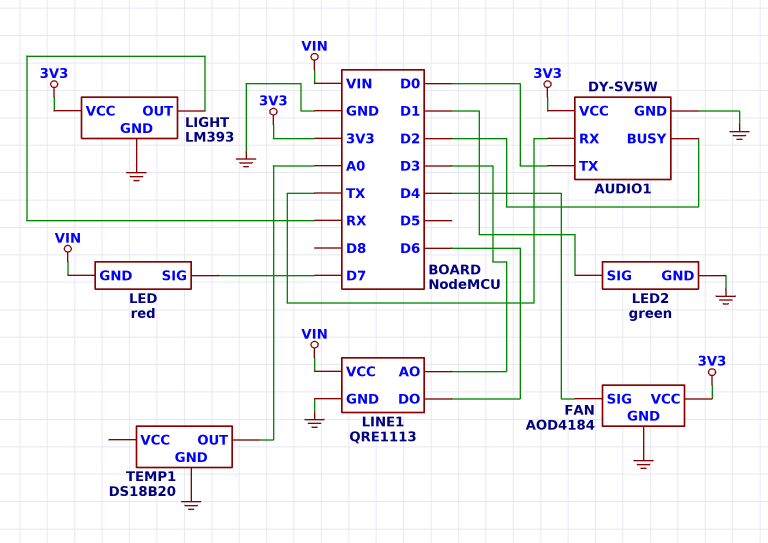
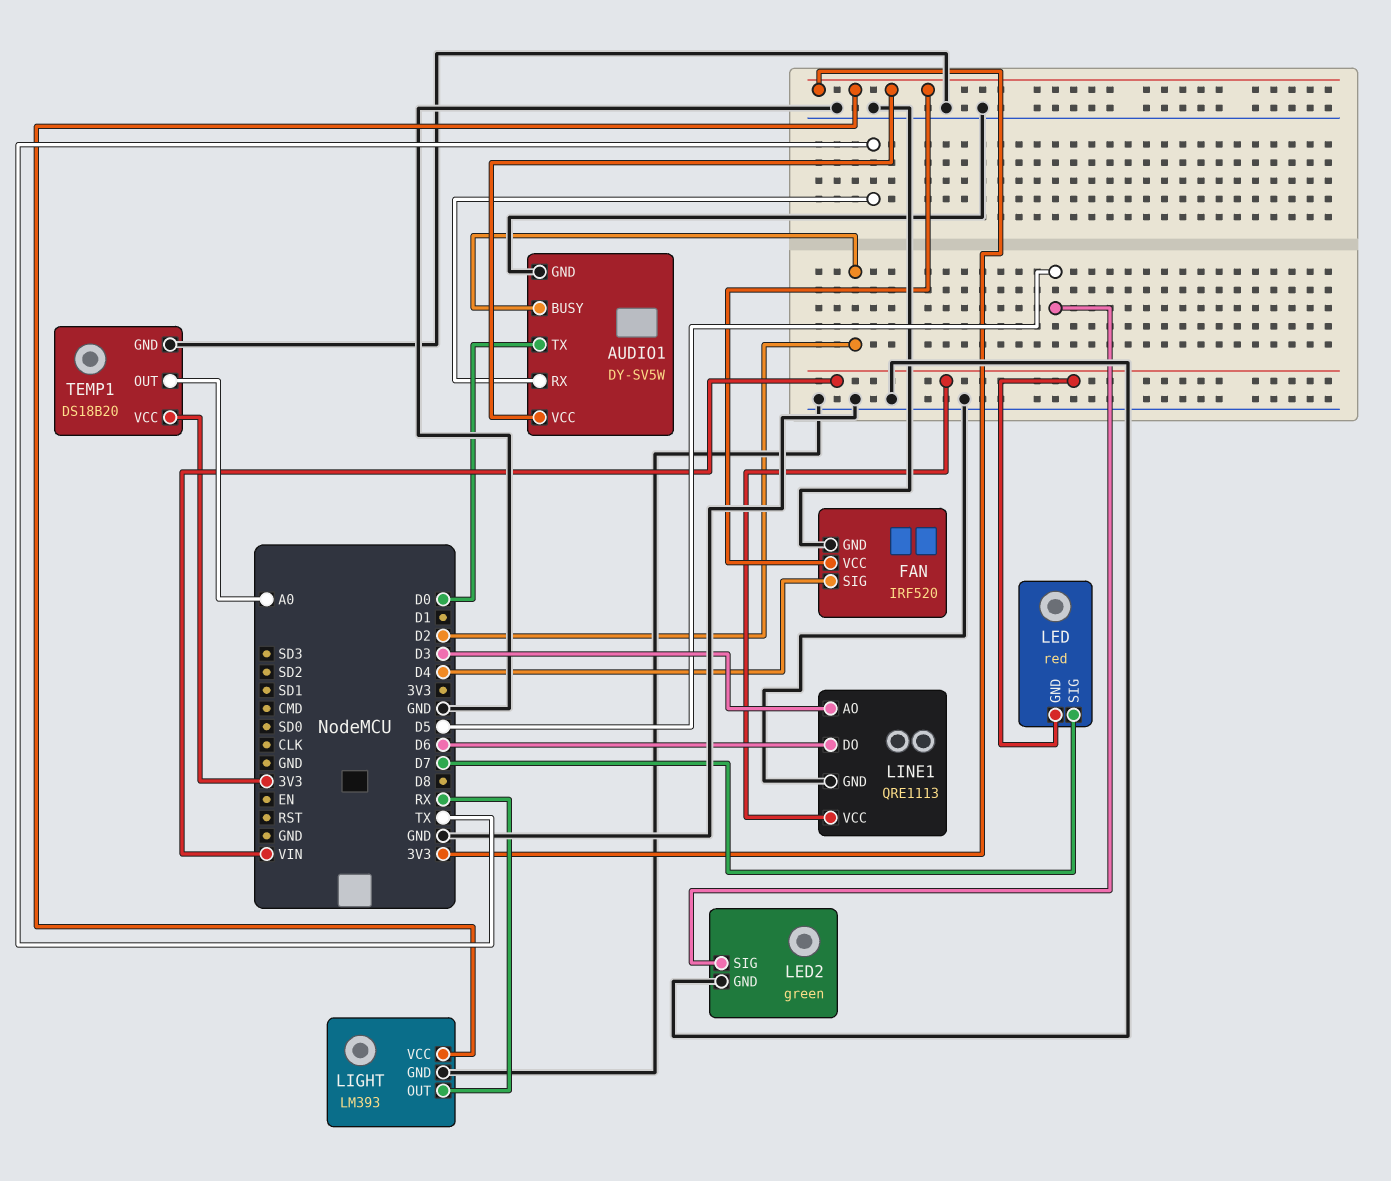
FAN: AOD4184 -> IRF520
LED2 pin SIG: D1 -> D5
TEMP1 pin VCC: none -> 3V3

